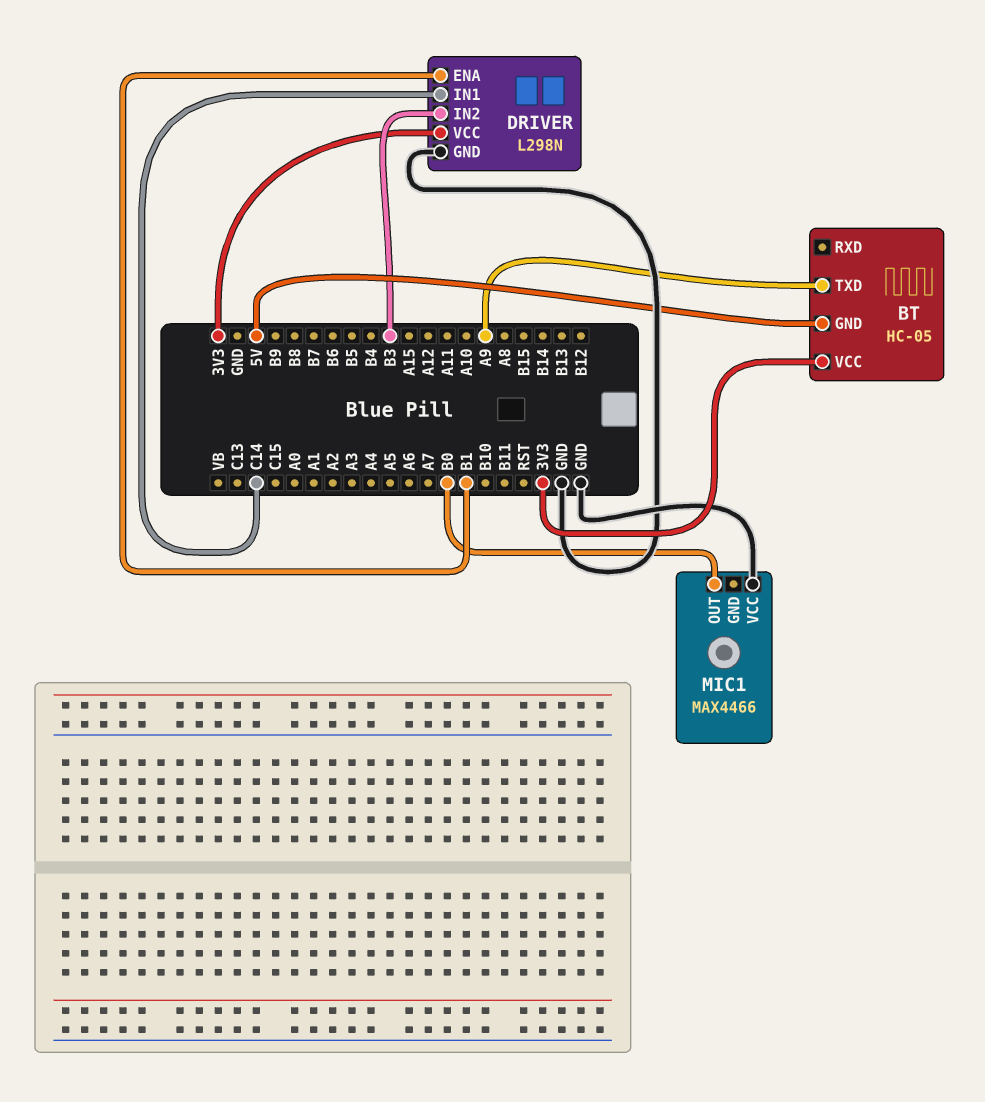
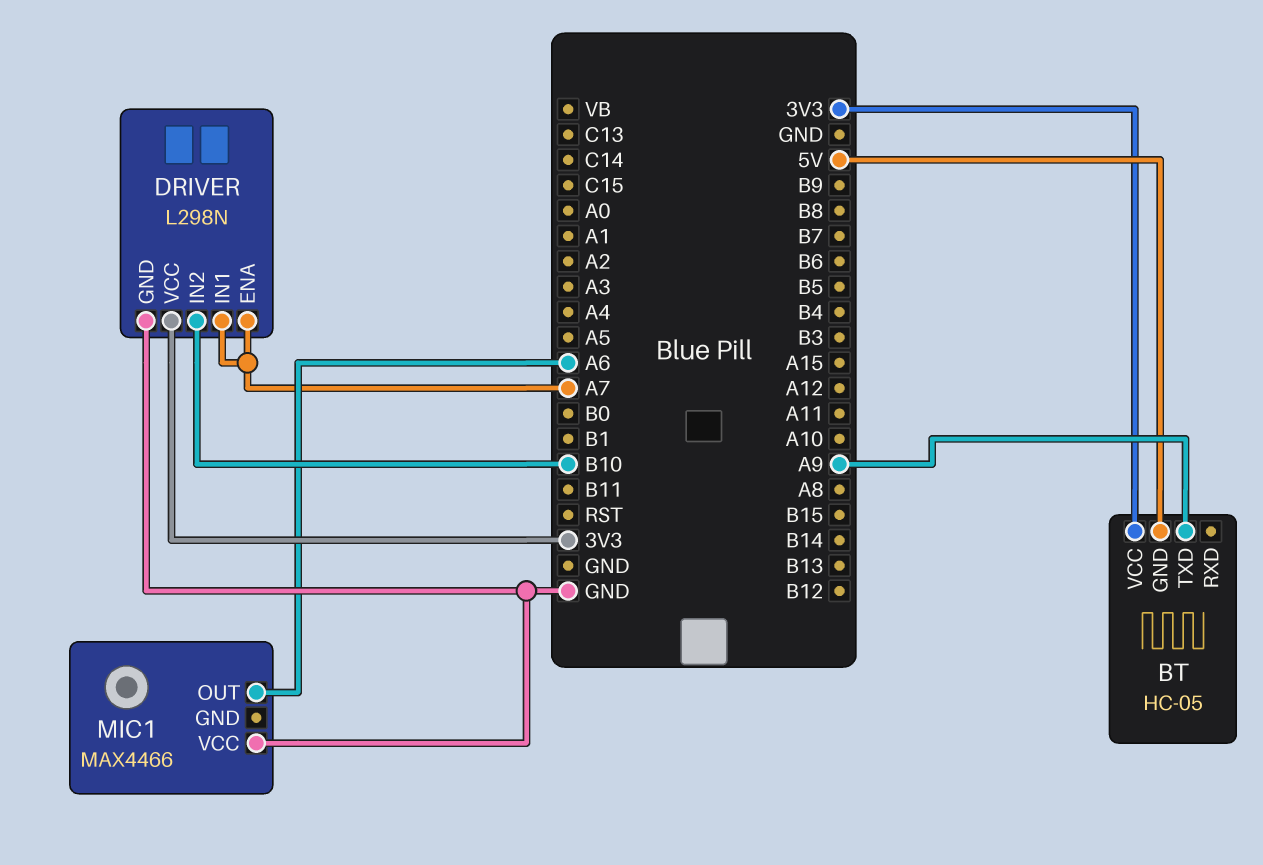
DRIVER pin ENA: B1 -> A7
DRIVER pin IN1: C14 -> A7
DRIVER pin IN2: B3 -> B10
MIC1 pin OUT: B0 -> A6

